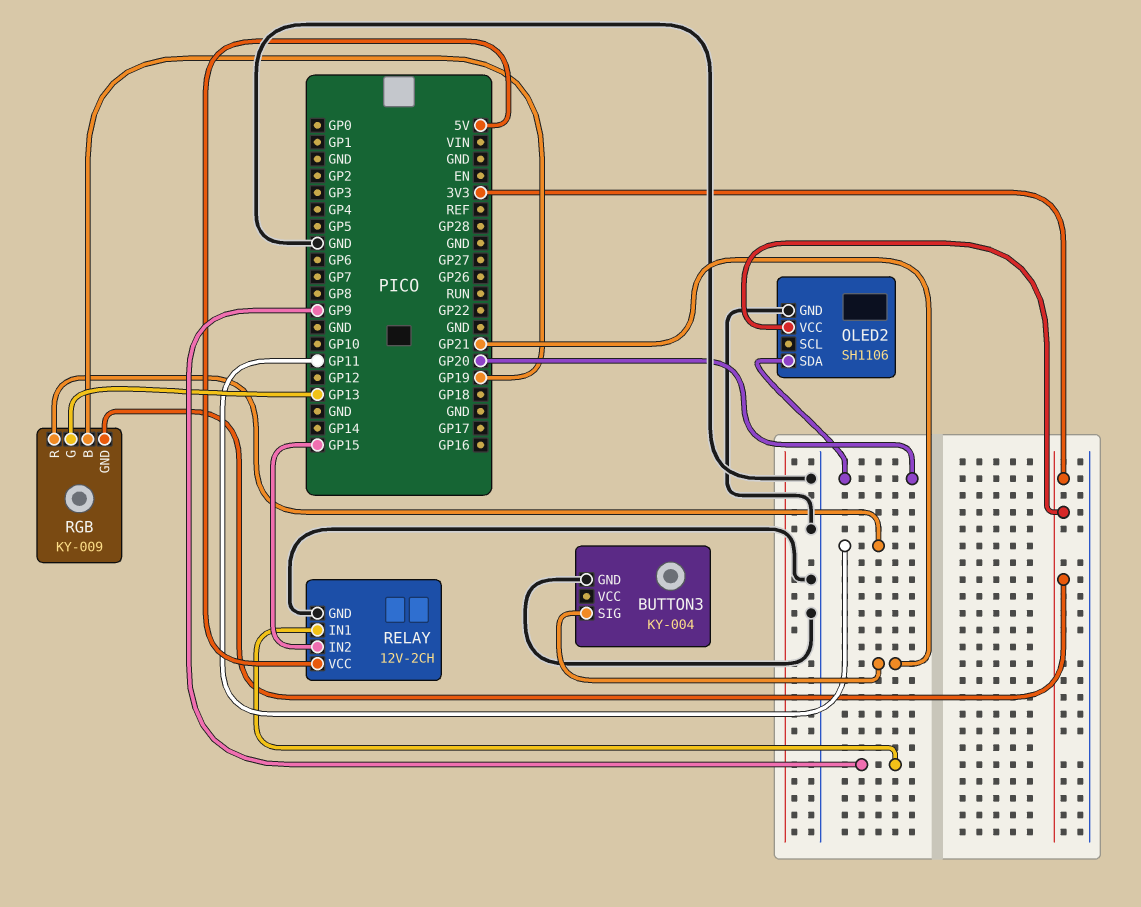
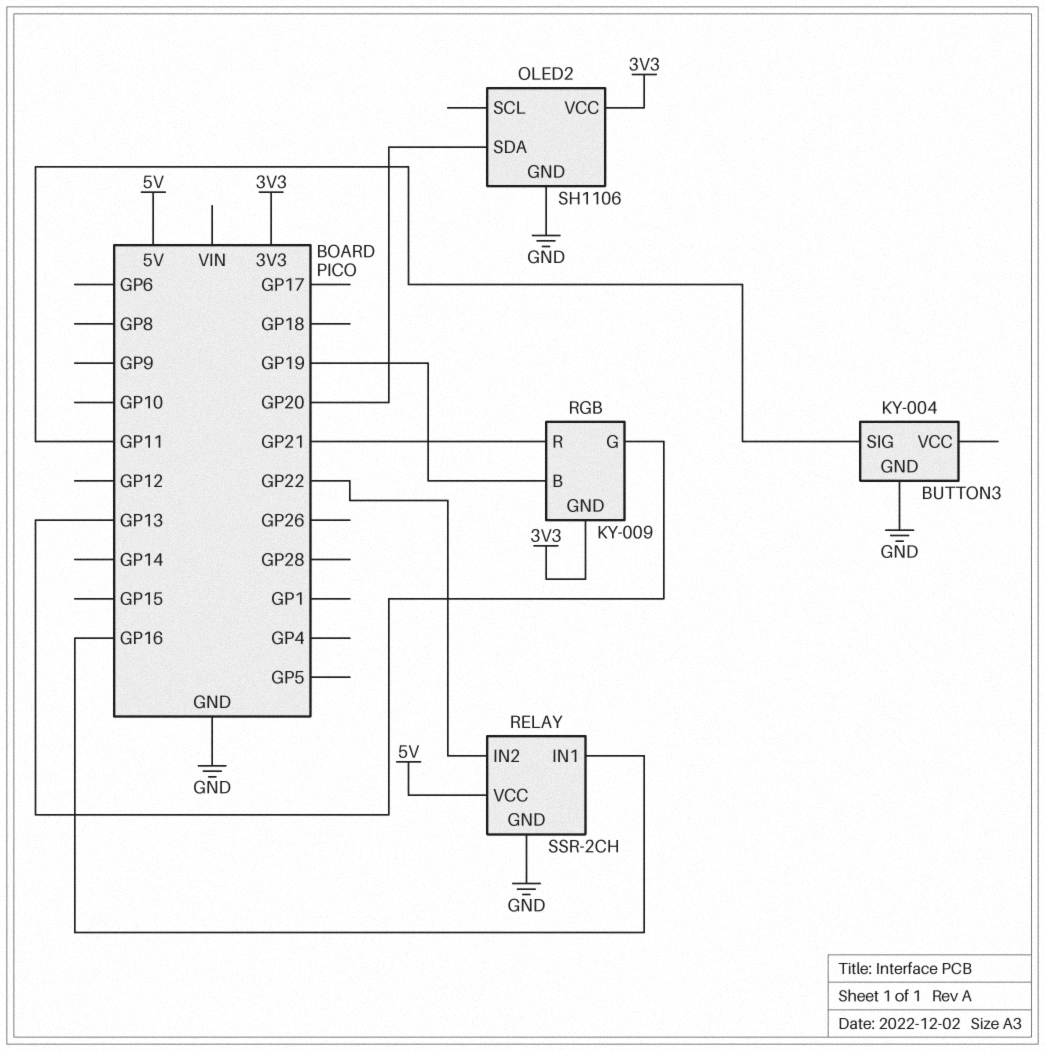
BUTTON3 pin SIG: GP21 -> GP11
RELAY: 12V-2CH -> SSR-2CH
RELAY pin IN1: GP9 -> GP16
RELAY pin IN2: GP15 -> GP22
RGB pin R: GP11 -> GP21

